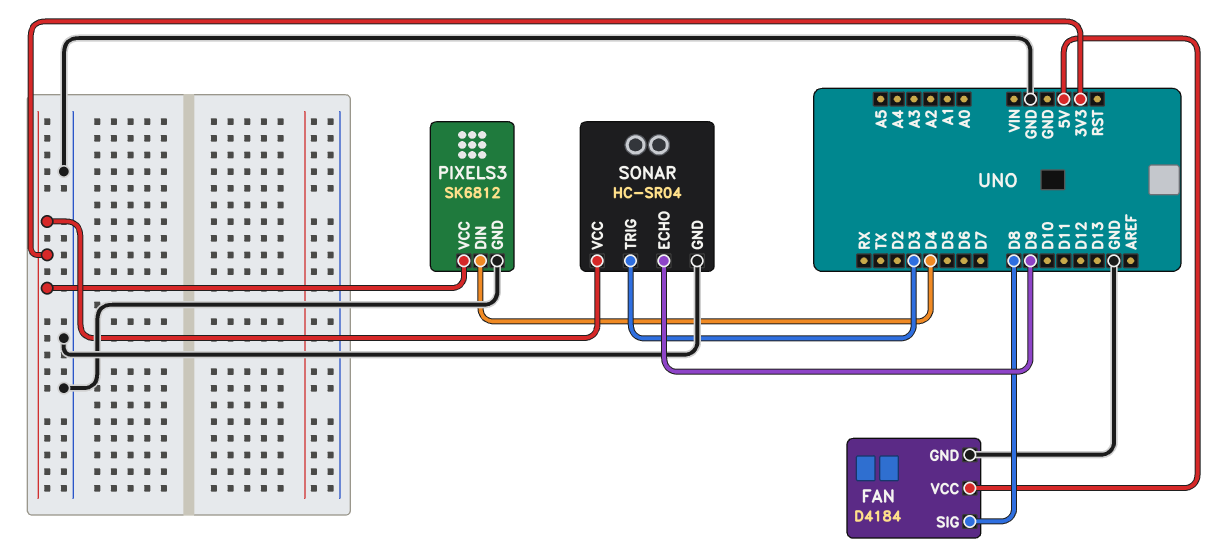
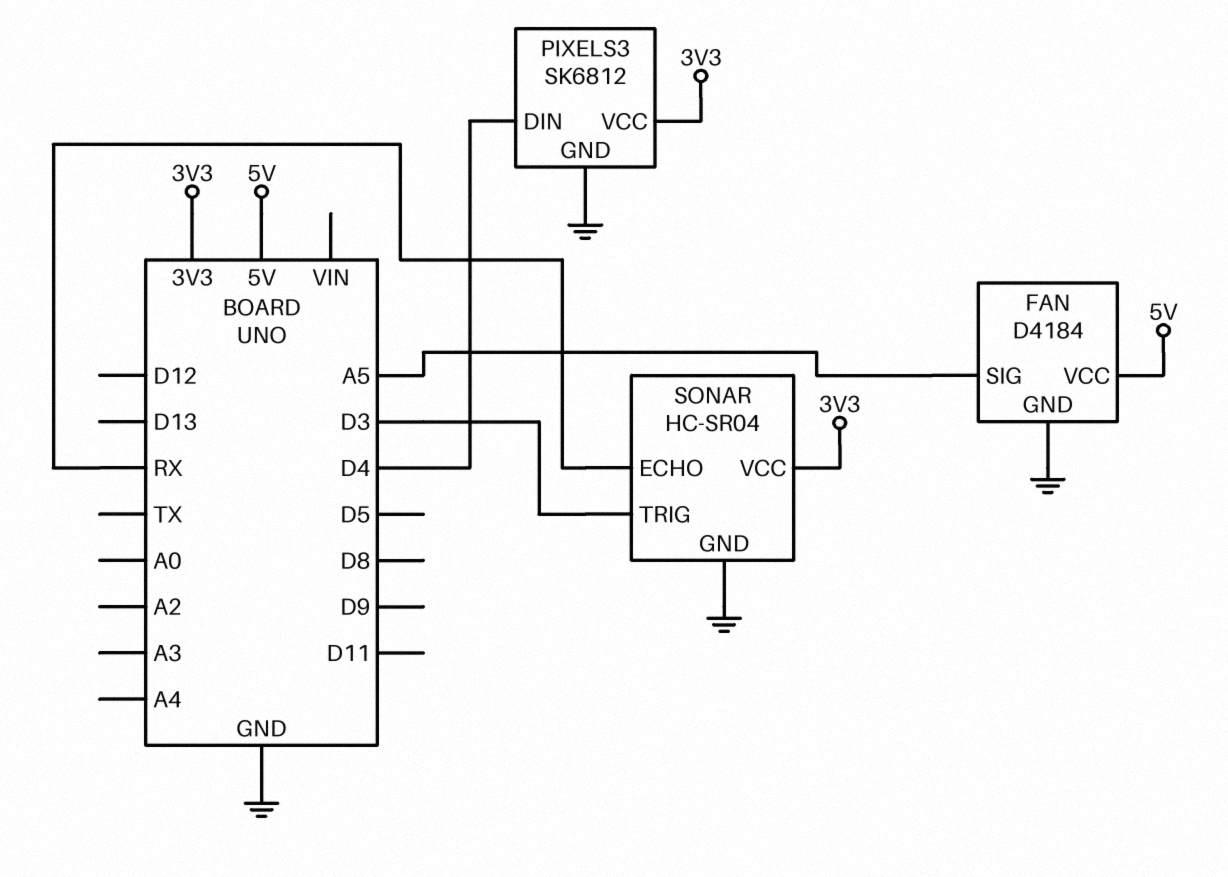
FAN pin SIG: D8 -> A5
SONAR pin ECHO: D9 -> RX

